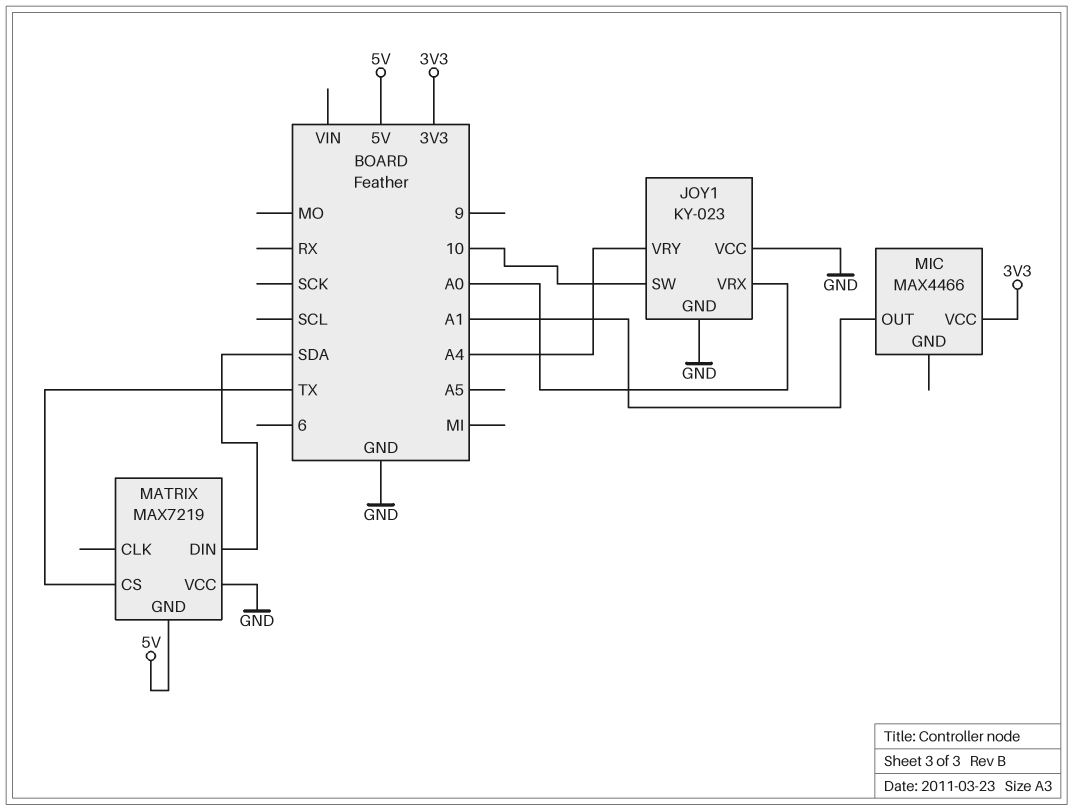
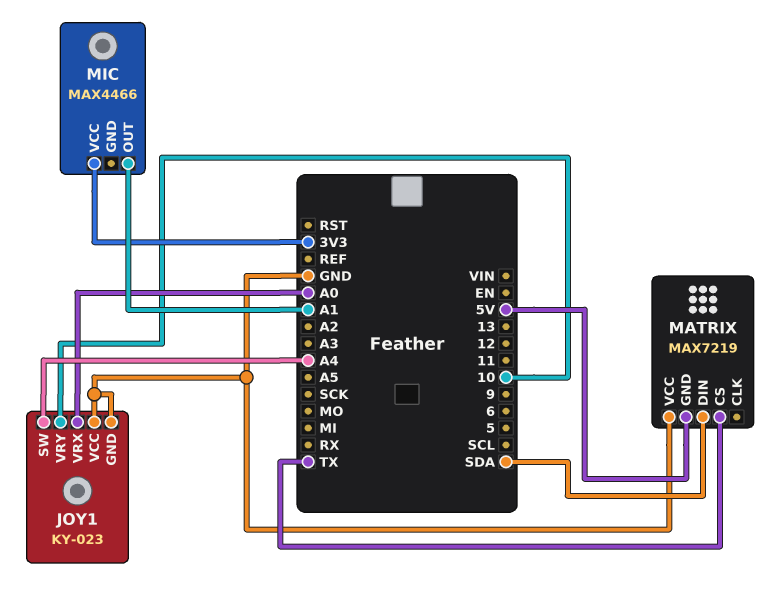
JOY1 pin SW: 10 -> A4
JOY1 pin VRY: A4 -> 10

